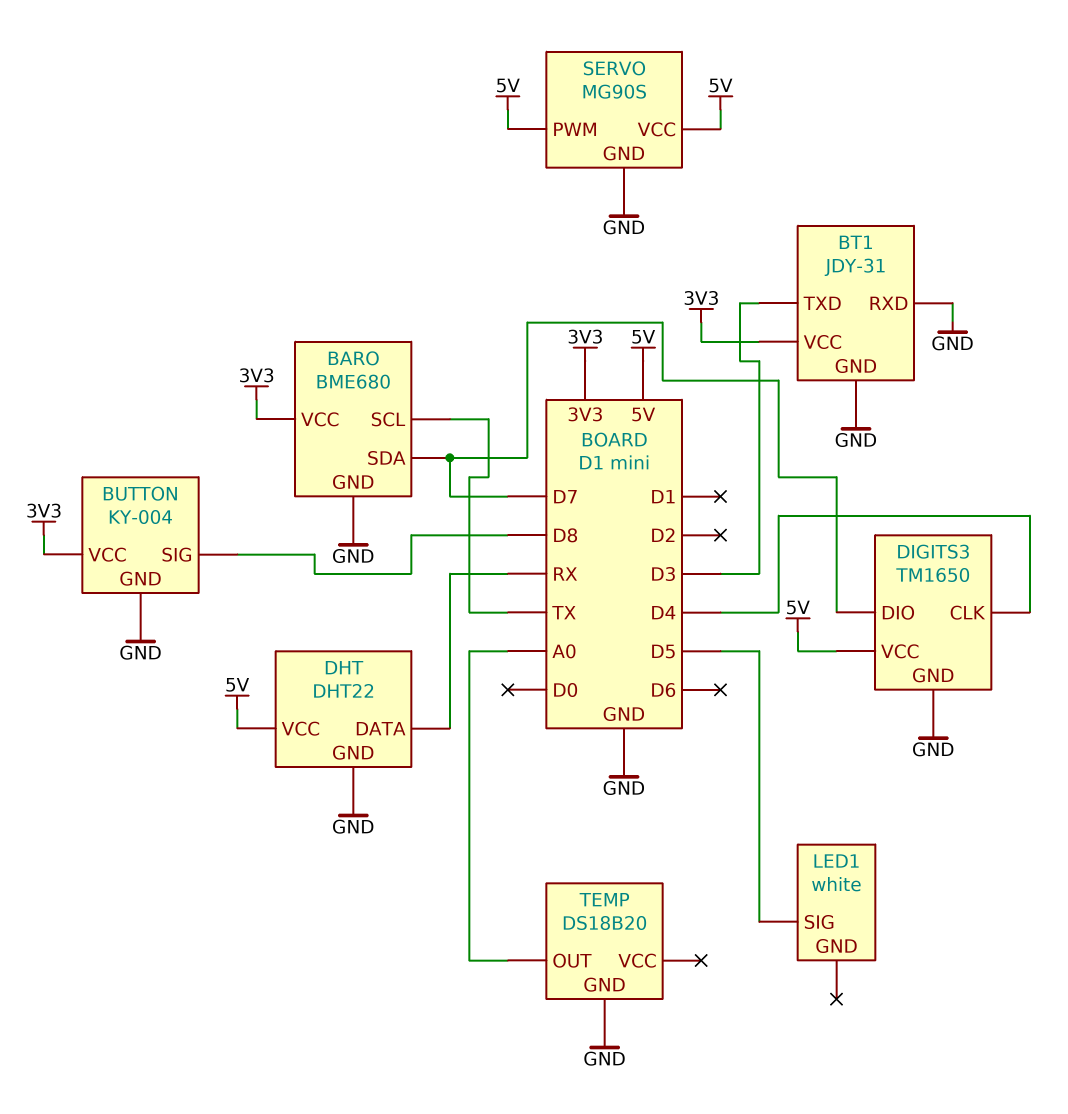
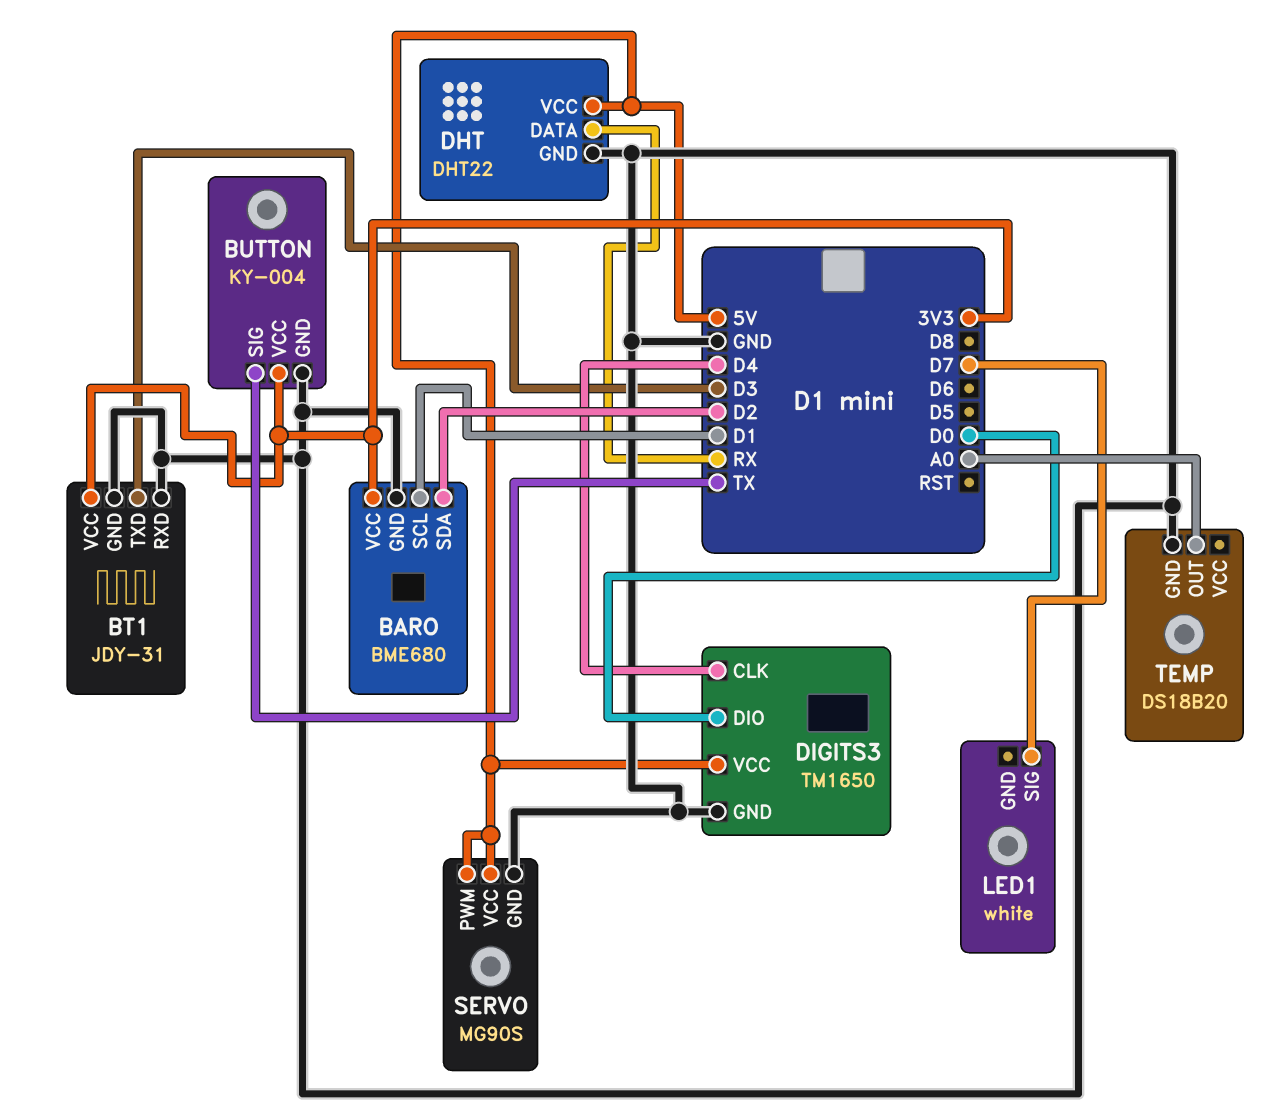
BARO pin SCL: TX -> D1
BARO pin SDA: D7 -> D2
BUTTON pin SIG: D8 -> TX
DIGITS3 pin DIO: D7 -> D0
LED1 pin SIG: D5 -> D7

